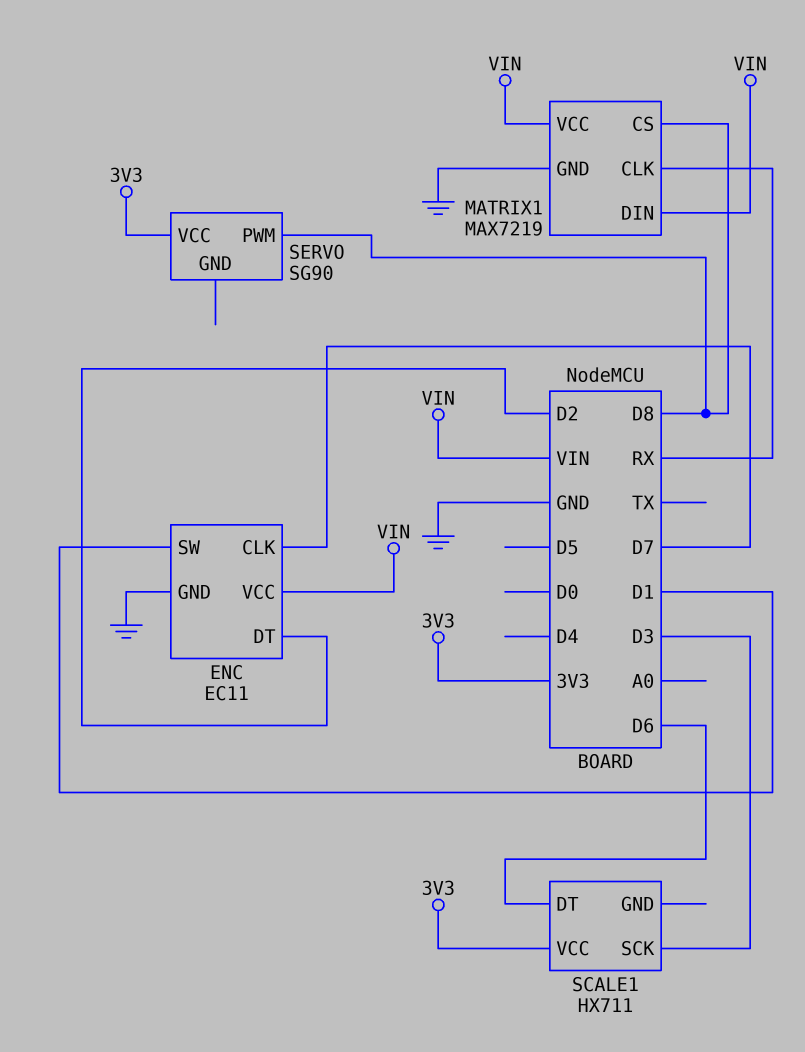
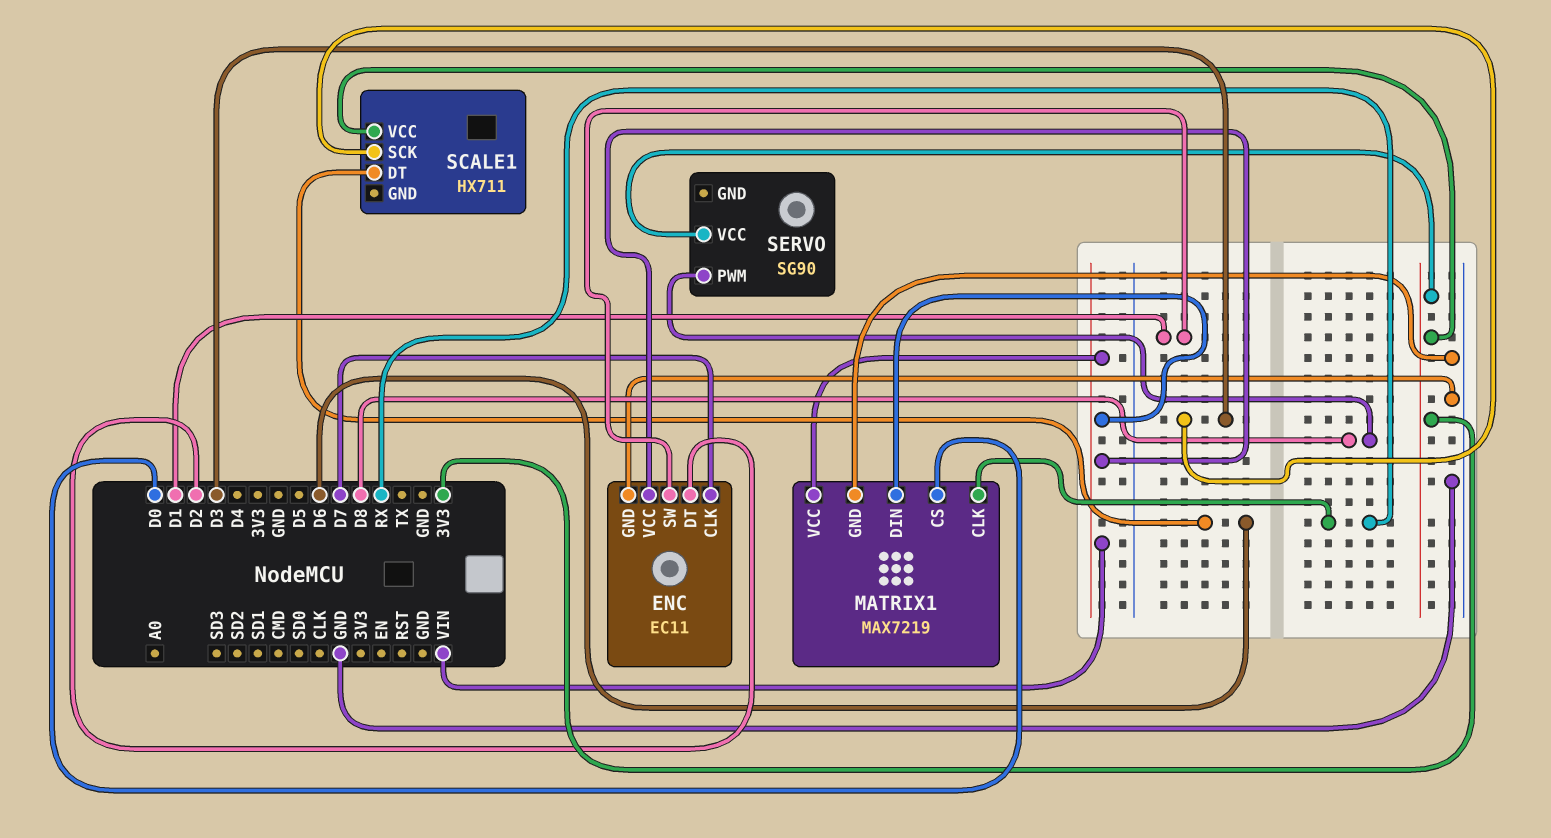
MATRIX1 pin CS: D8 -> D0

